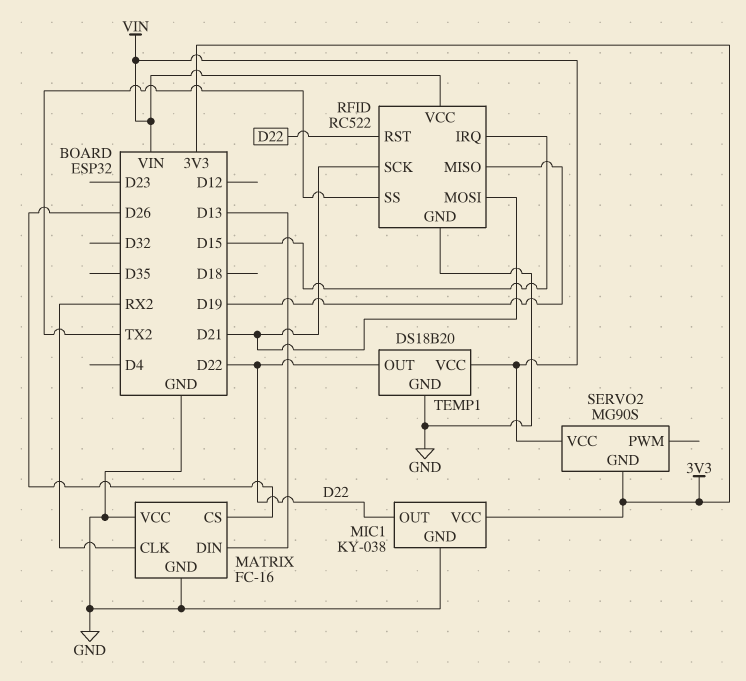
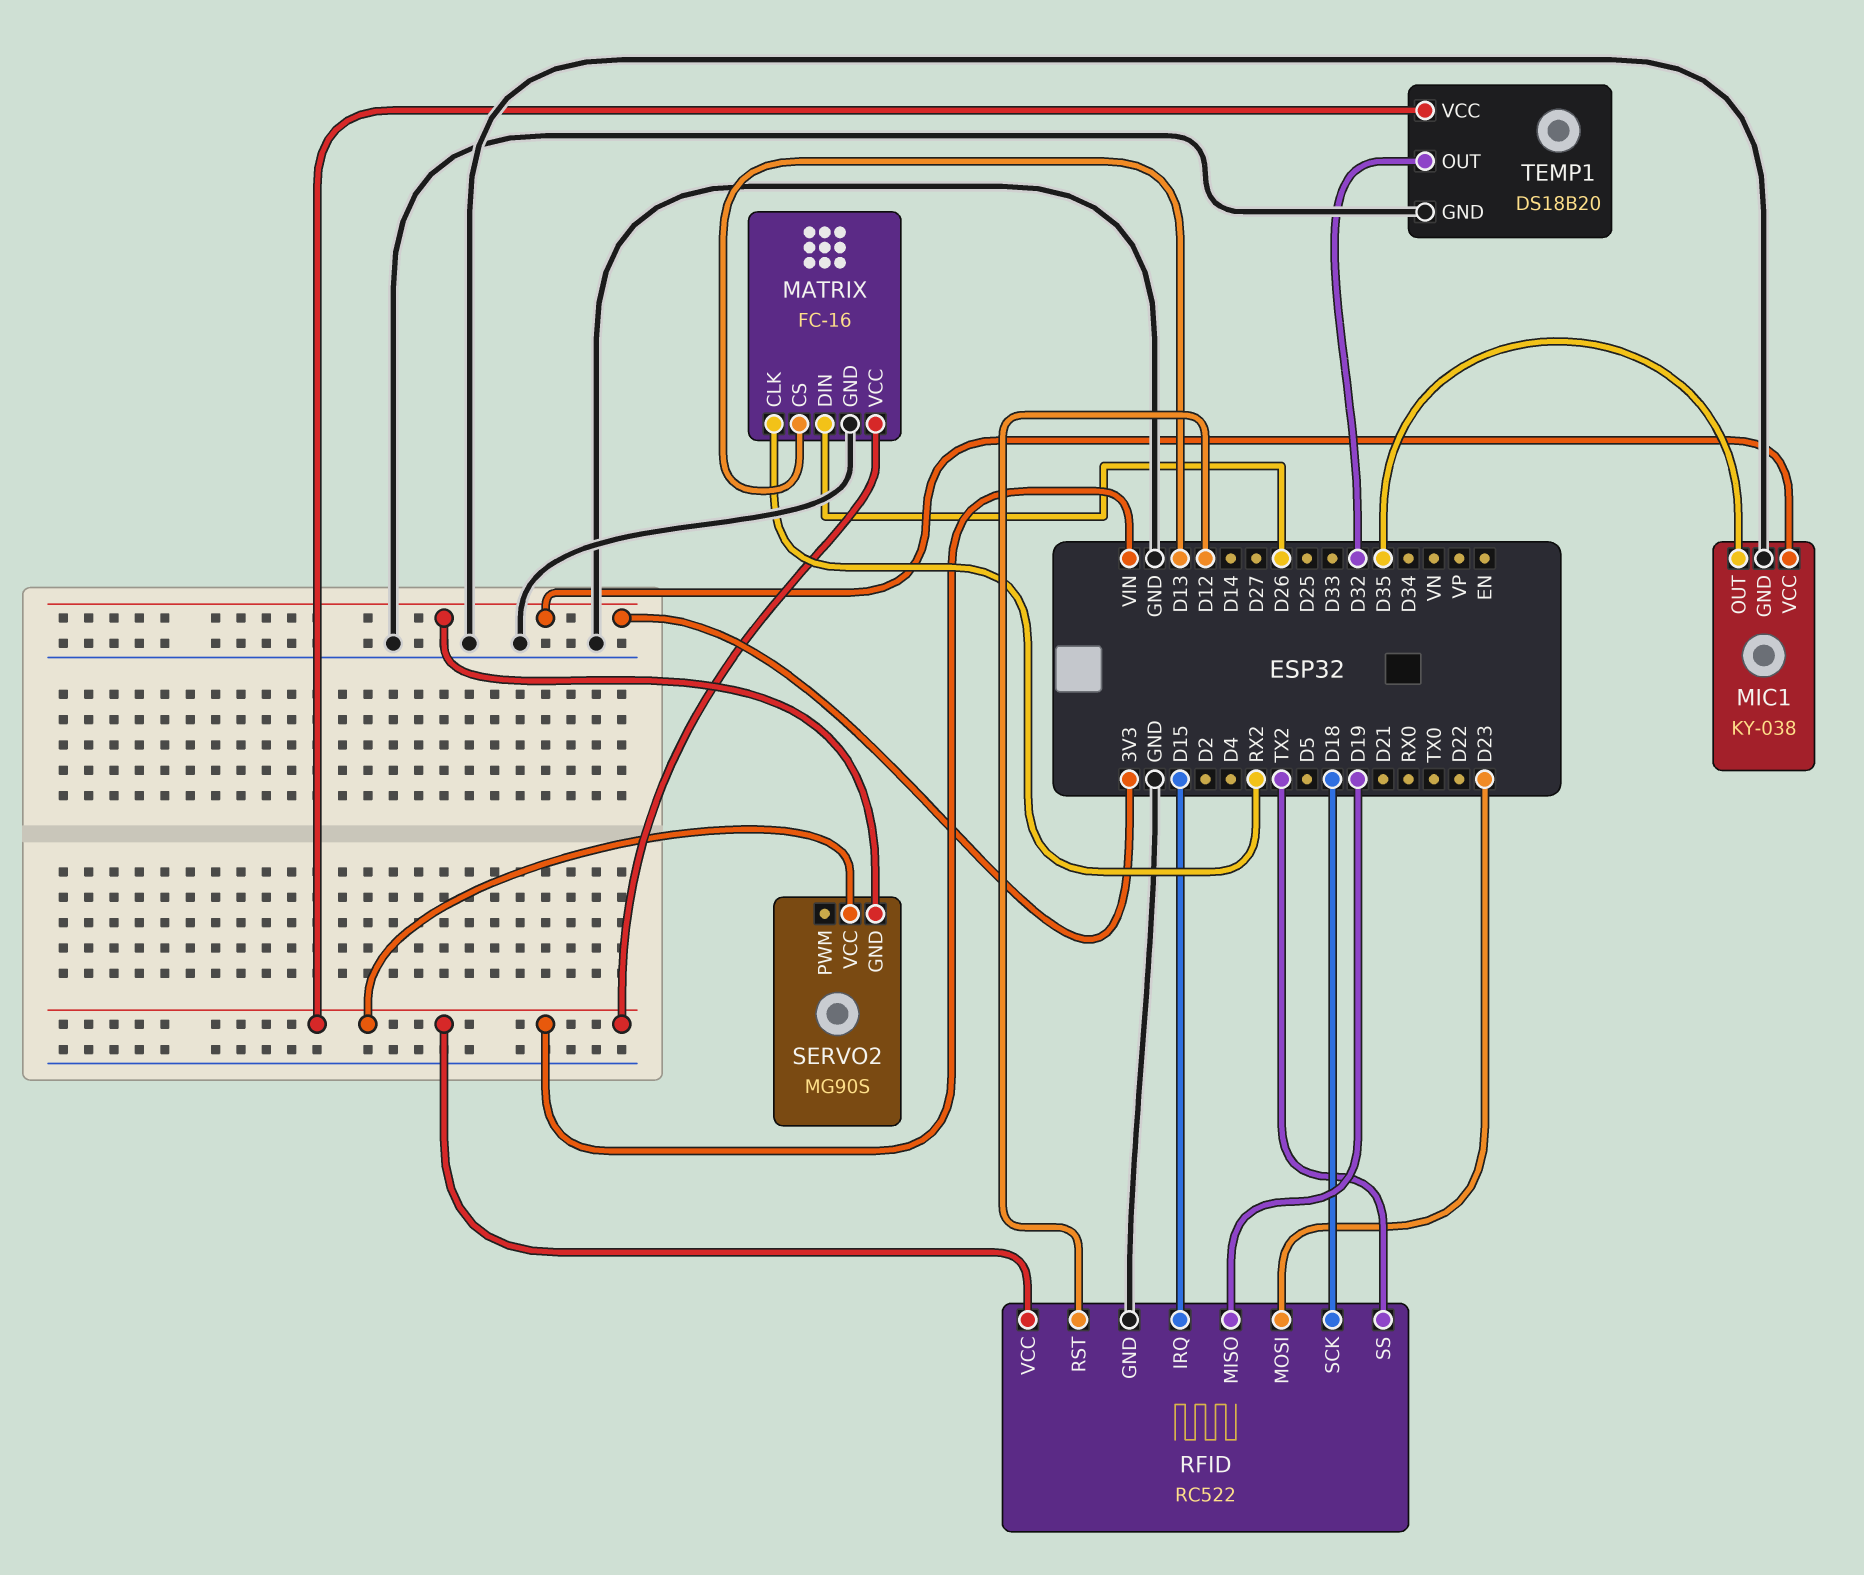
MATRIX pin CS: D26 -> D13
MATRIX pin DIN: D13 -> D26
MATRIX pin VCC: GND -> VIN
MIC1 pin OUT: D22 -> D35
RFID pin MOSI: D21 -> D23
RFID pin RST: D22 -> D12
RFID pin SCK: D21 -> D18
TEMP1 pin OUT: D22 -> D32

